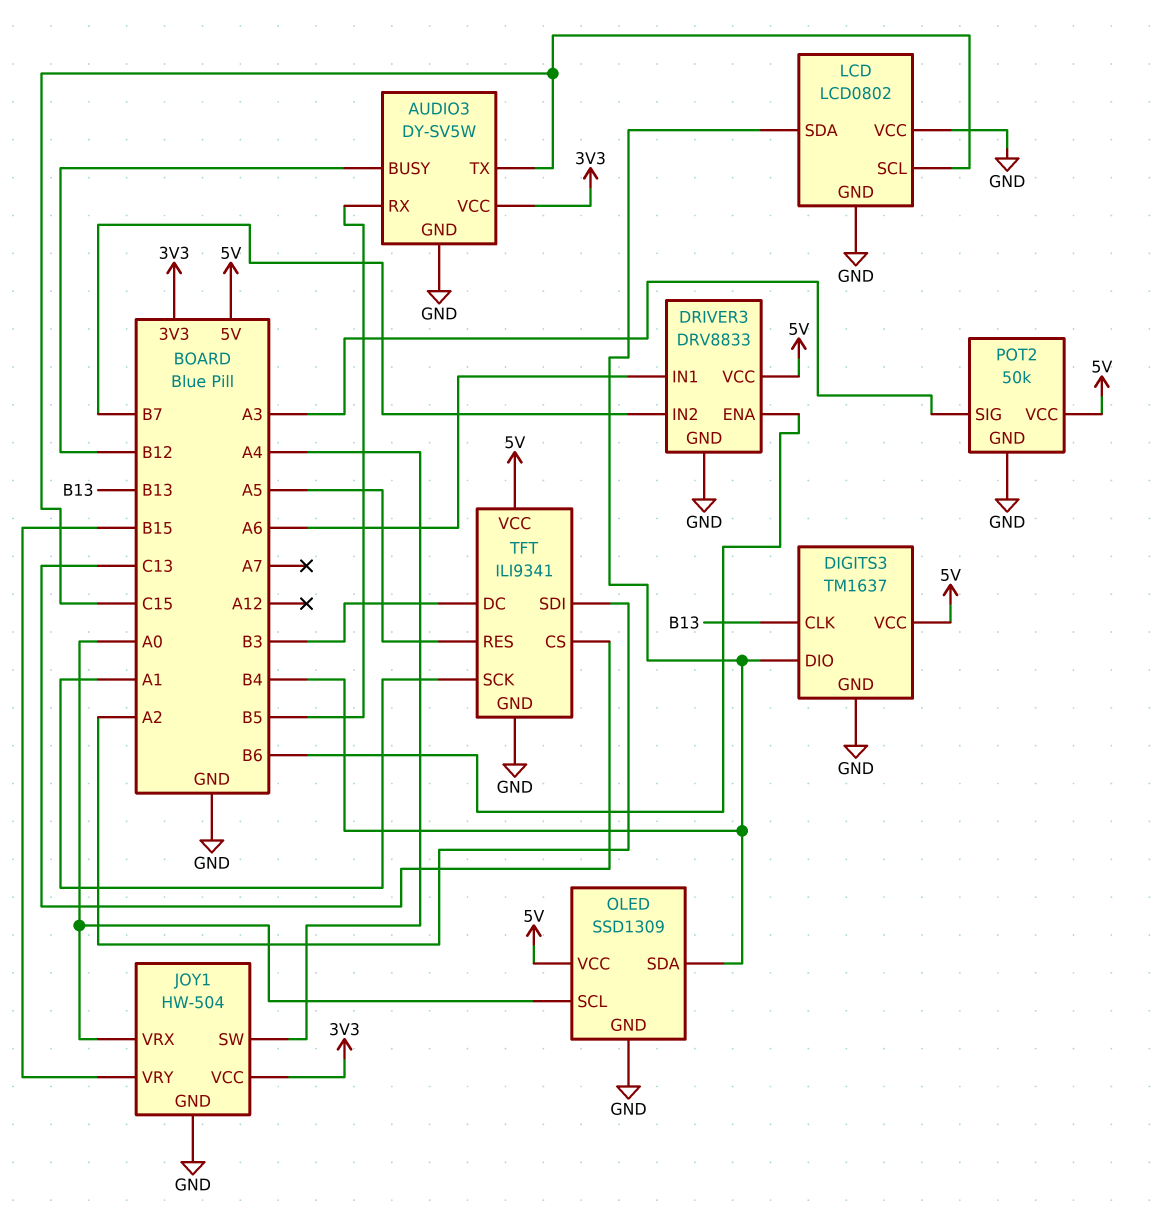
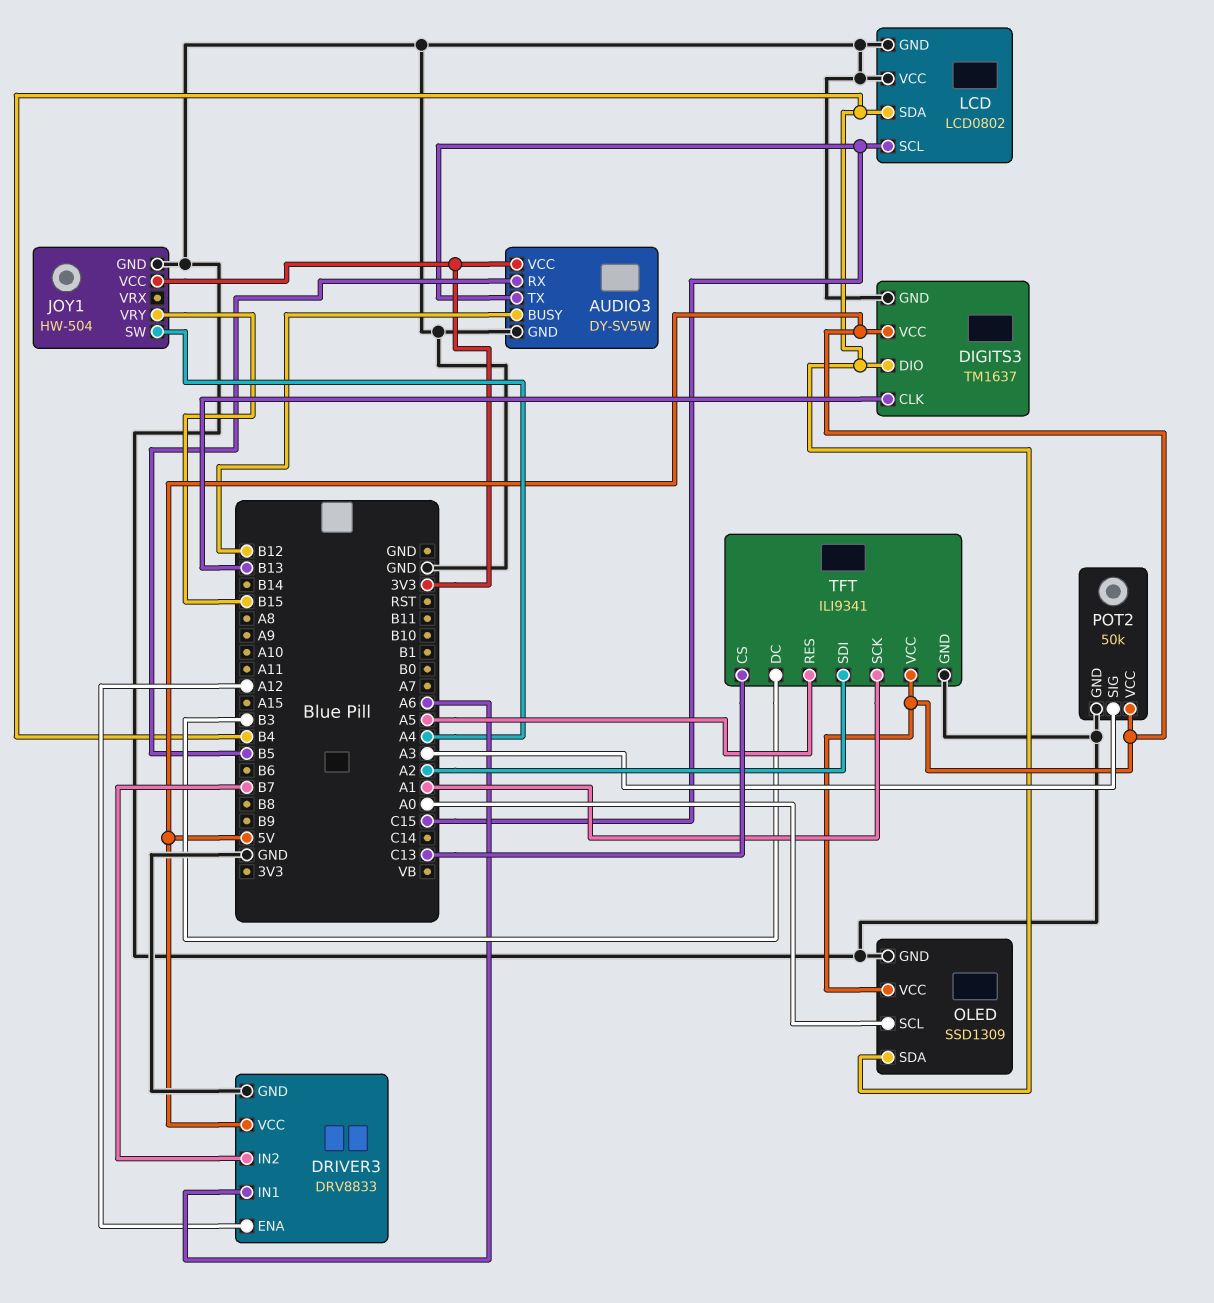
DRIVER3 pin ENA: B6 -> A12
JOY1 pin VRX: A0 -> none

